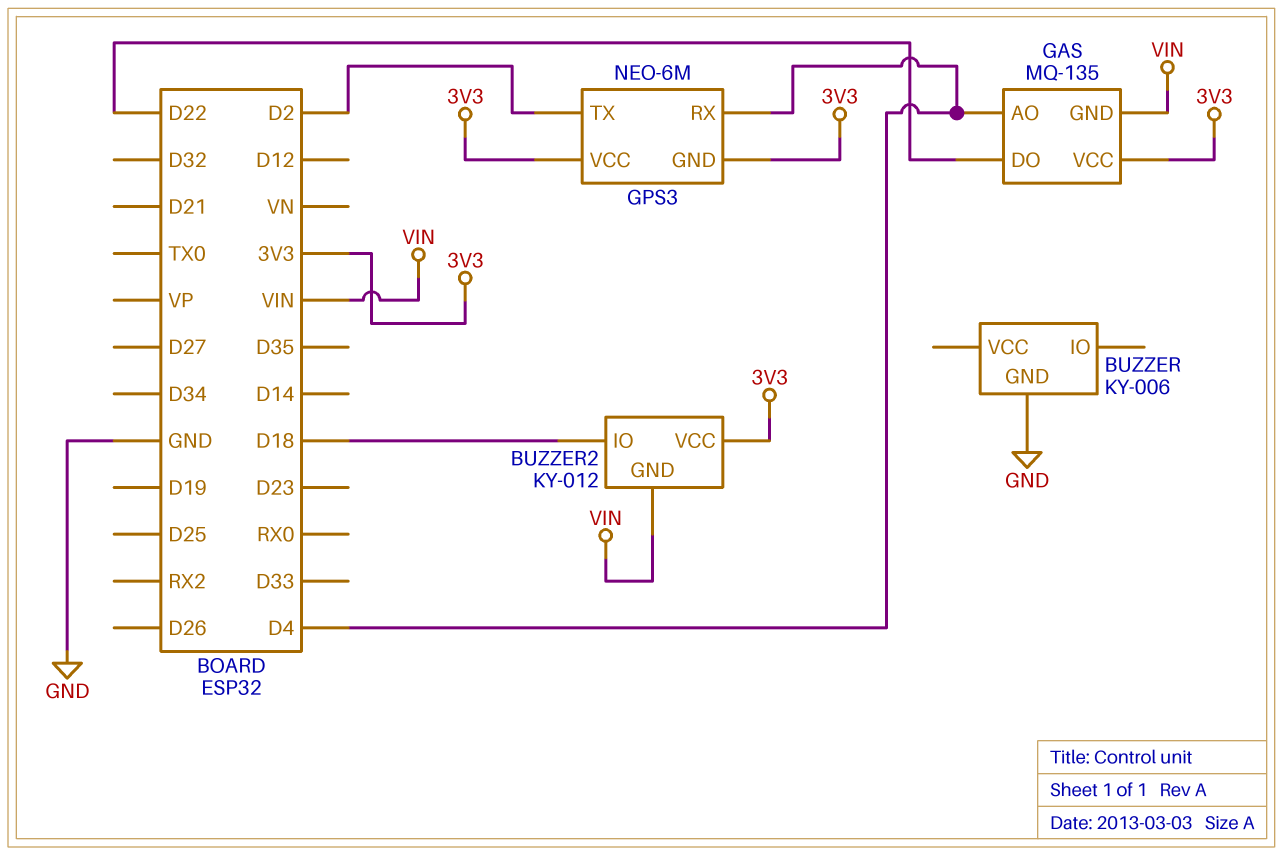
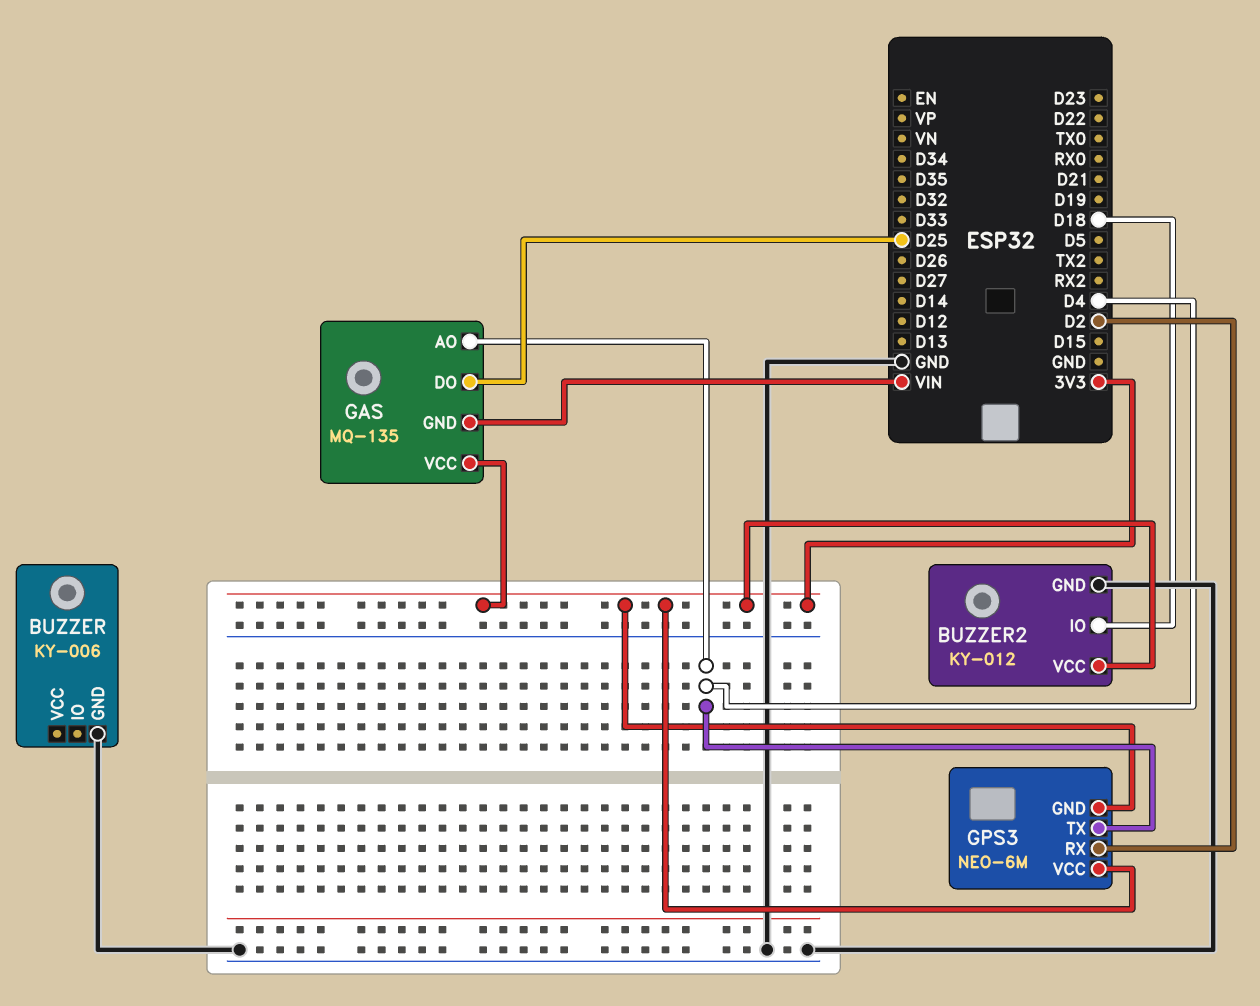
BUZZER2 pin GND: VIN -> GND
GAS pin DO: D22 -> D25
GPS3 pin RX: D4 -> D2
GPS3 pin TX: D2 -> D4

